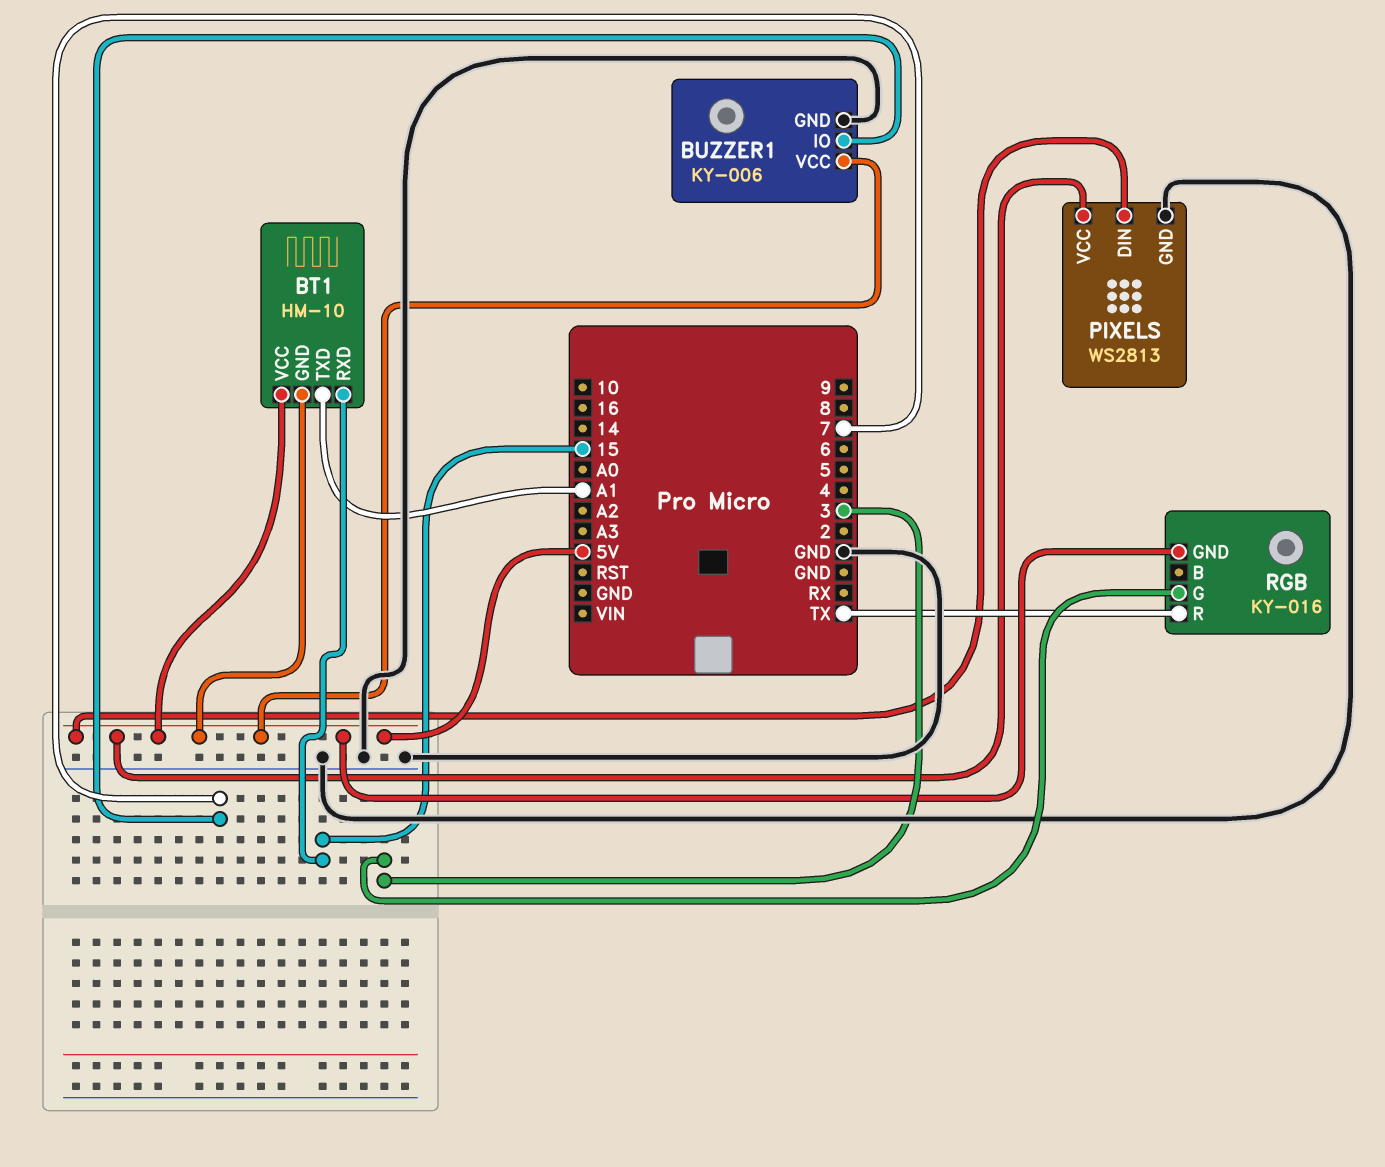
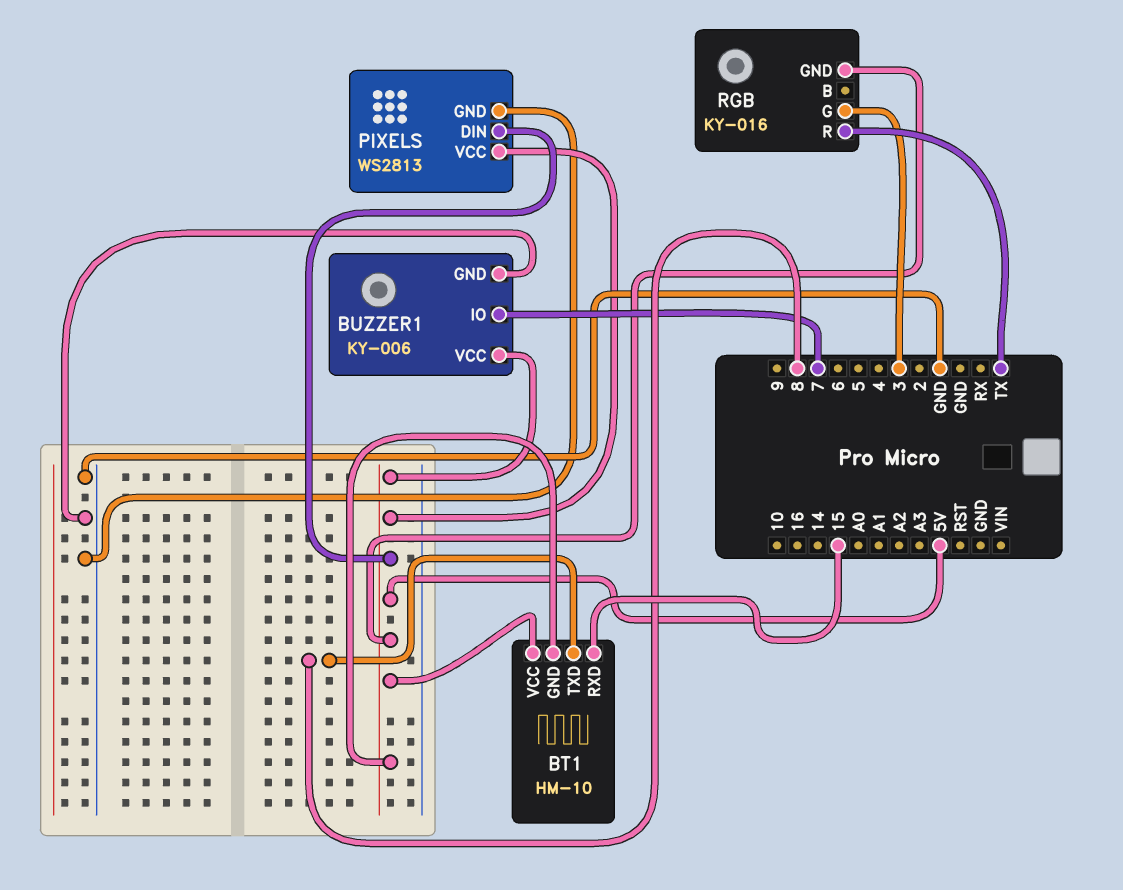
BT1 pin TXD: A1 -> 8

